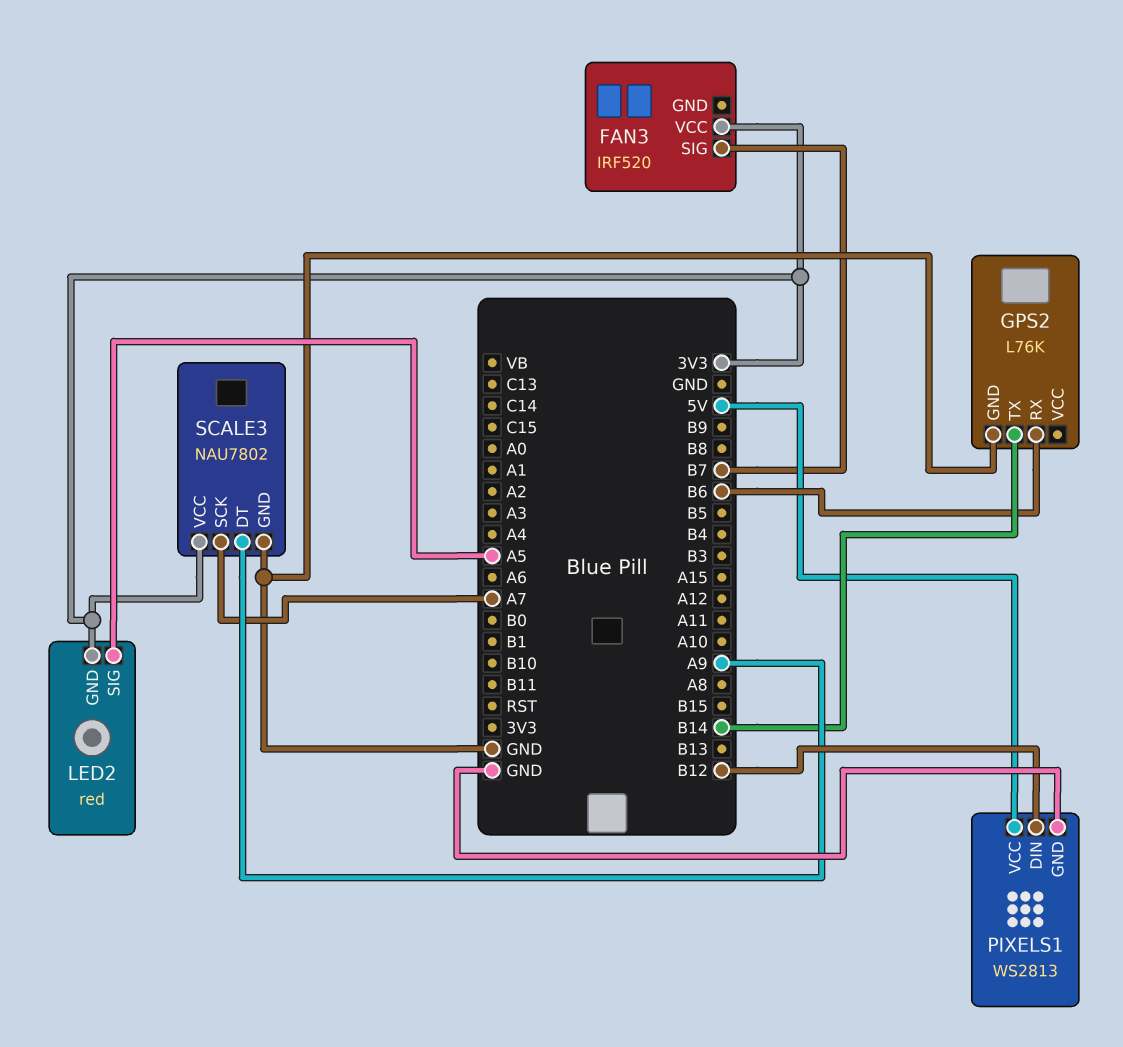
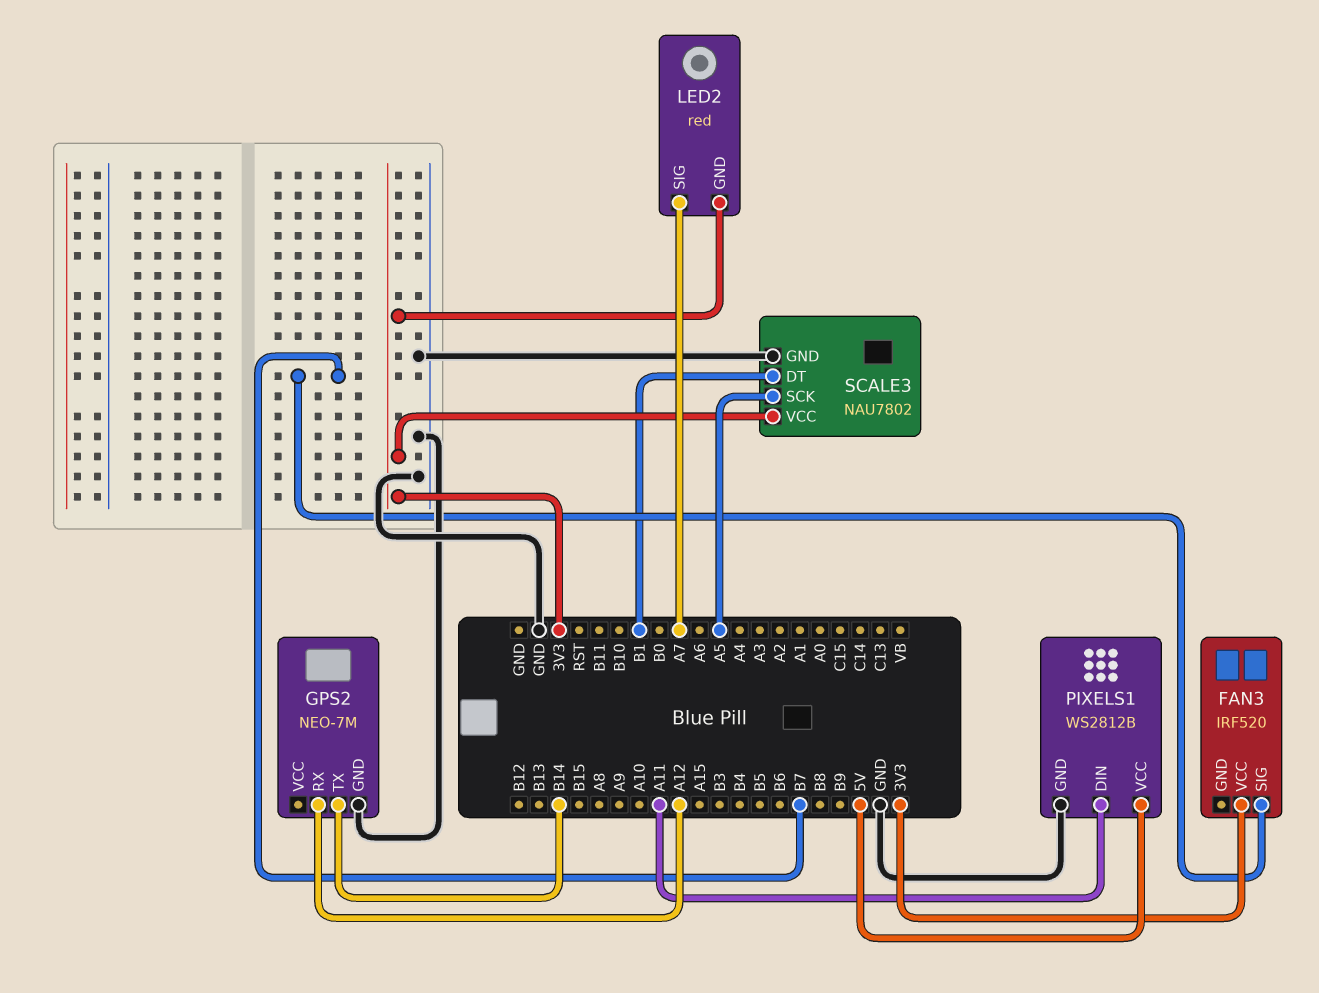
GPS2: L76K -> NEO-7M
GPS2 pin RX: B6 -> A12
LED2 pin SIG: A5 -> A7
PIXELS1: WS2813 -> WS2812B
PIXELS1 pin DIN: B12 -> A11
SCALE3 pin DT: A9 -> B1
SCALE3 pin SCK: A7 -> A5

